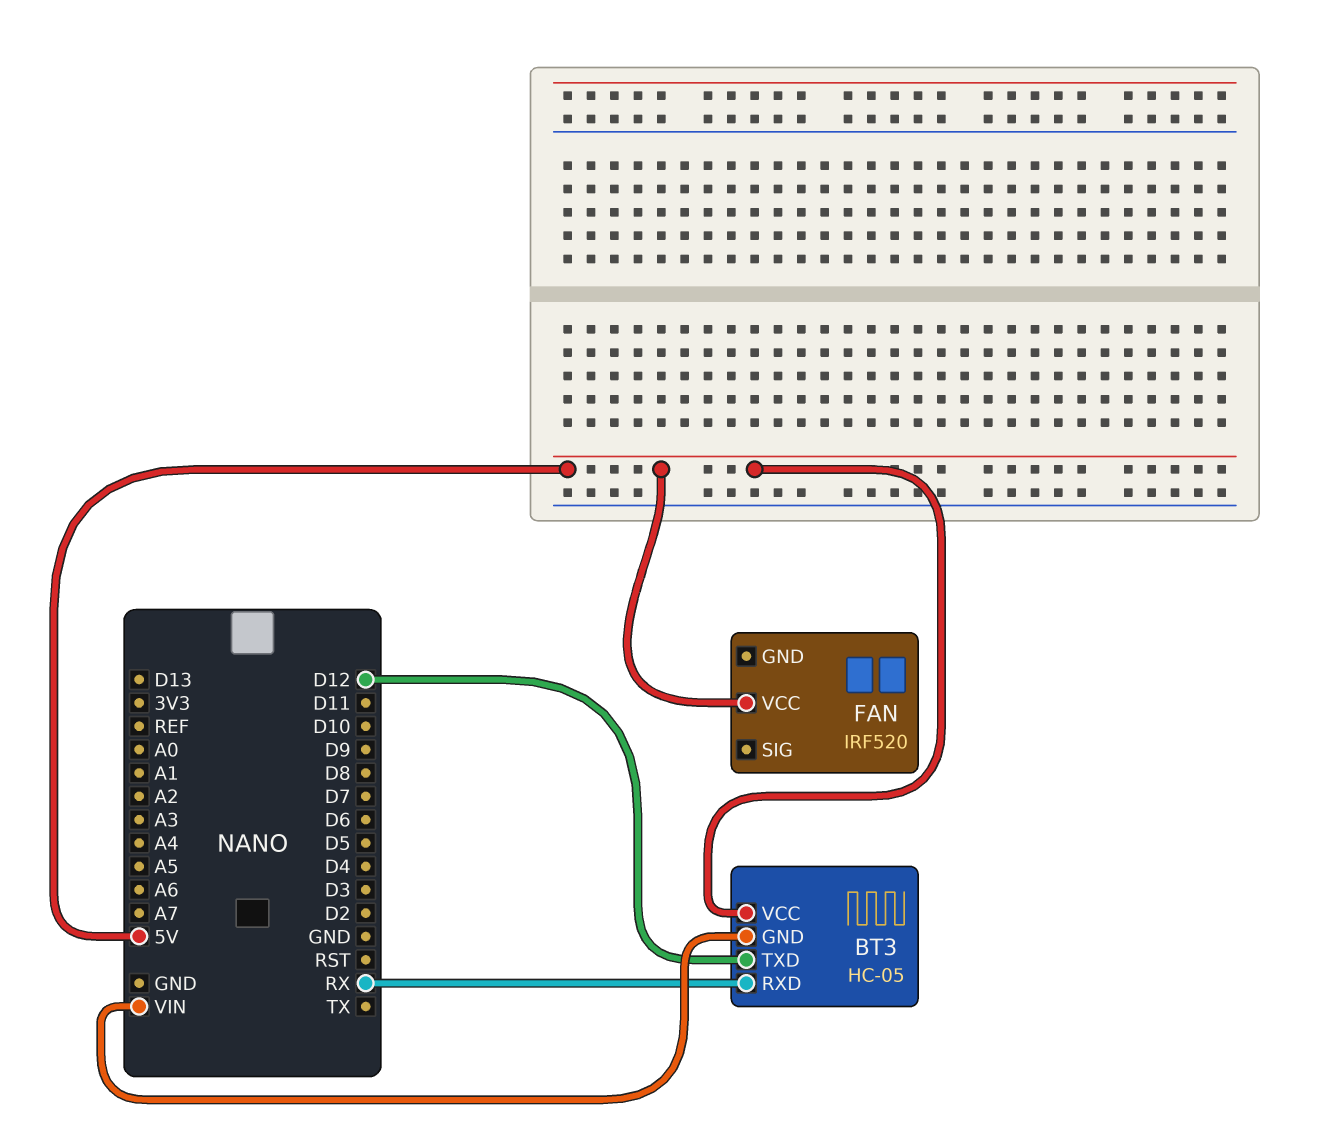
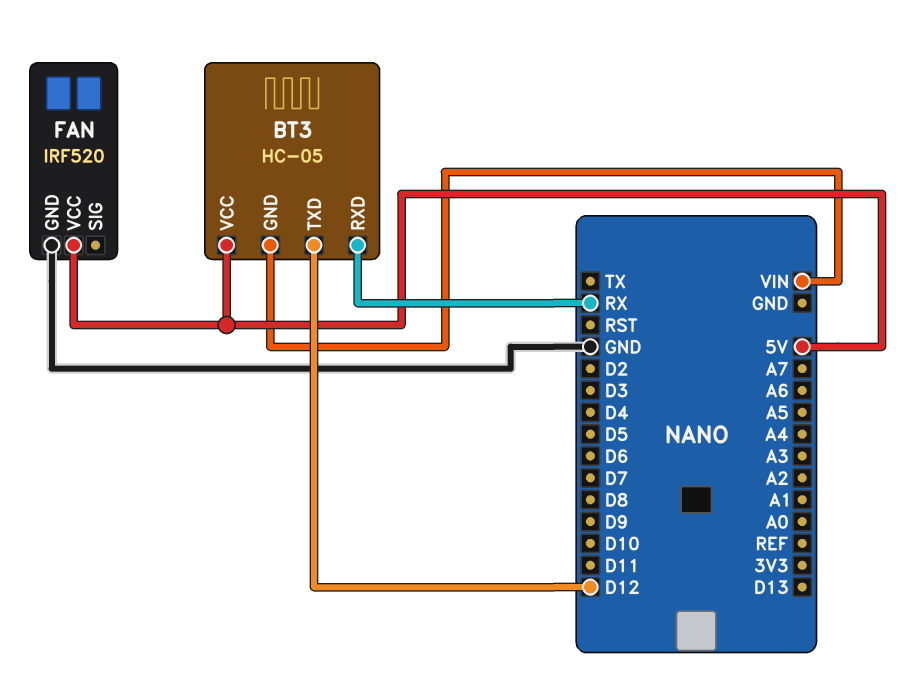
FAN pin GND: none -> GND

